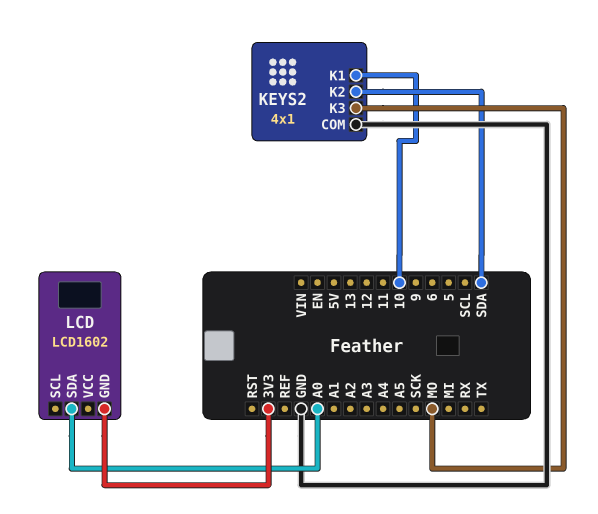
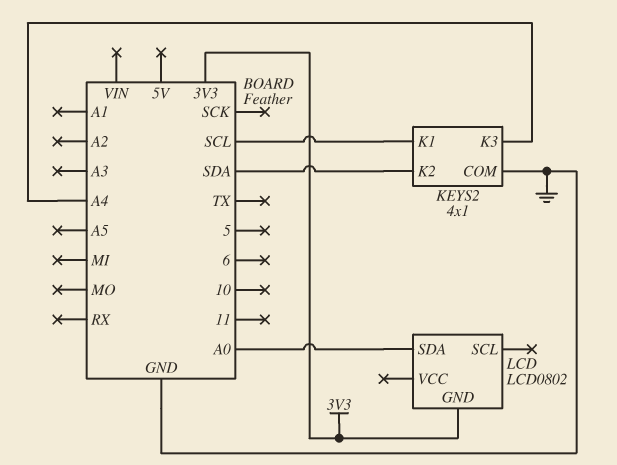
KEYS2 pin K1: 10 -> SCL
KEYS2 pin K3: MO -> A4
LCD: LCD1602 -> LCD0802

